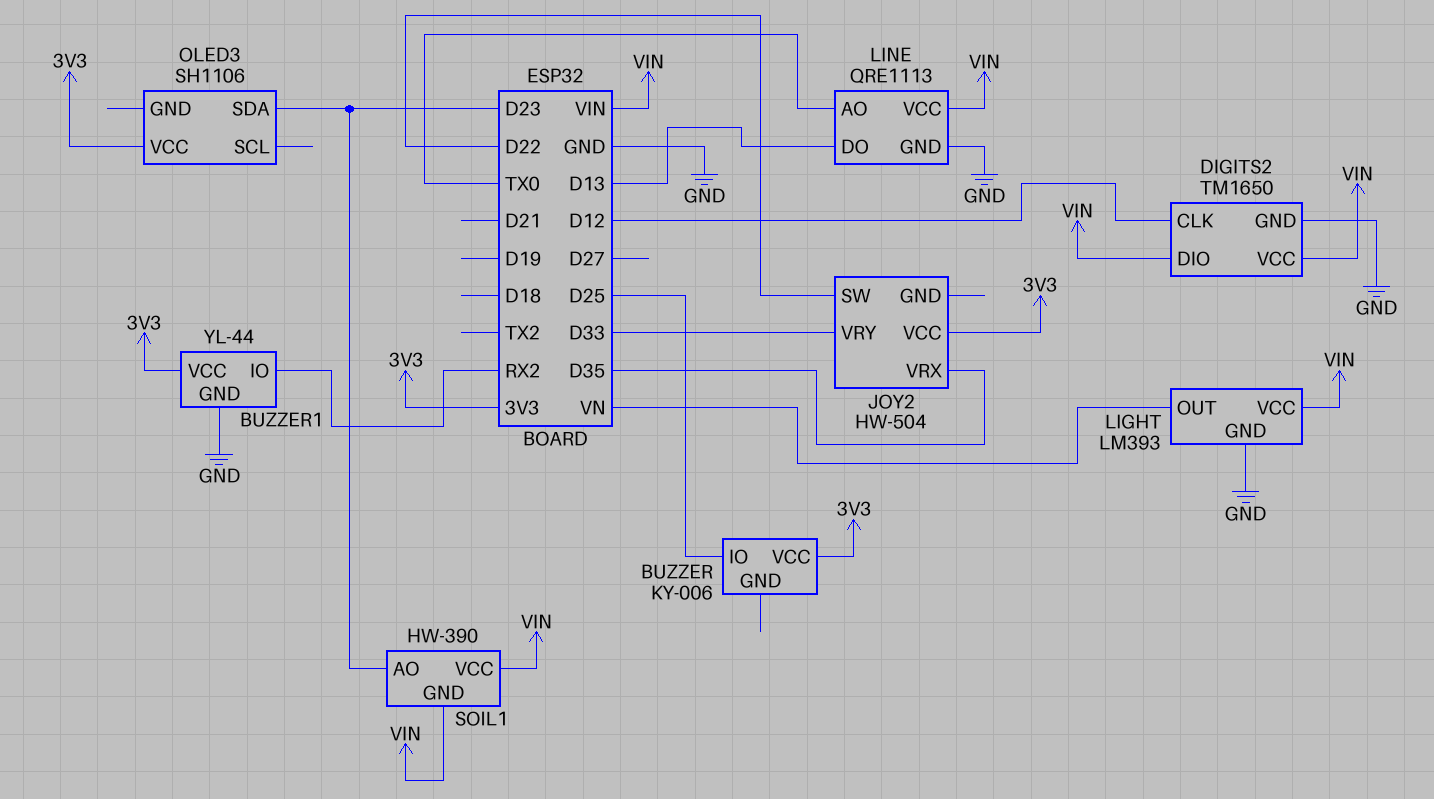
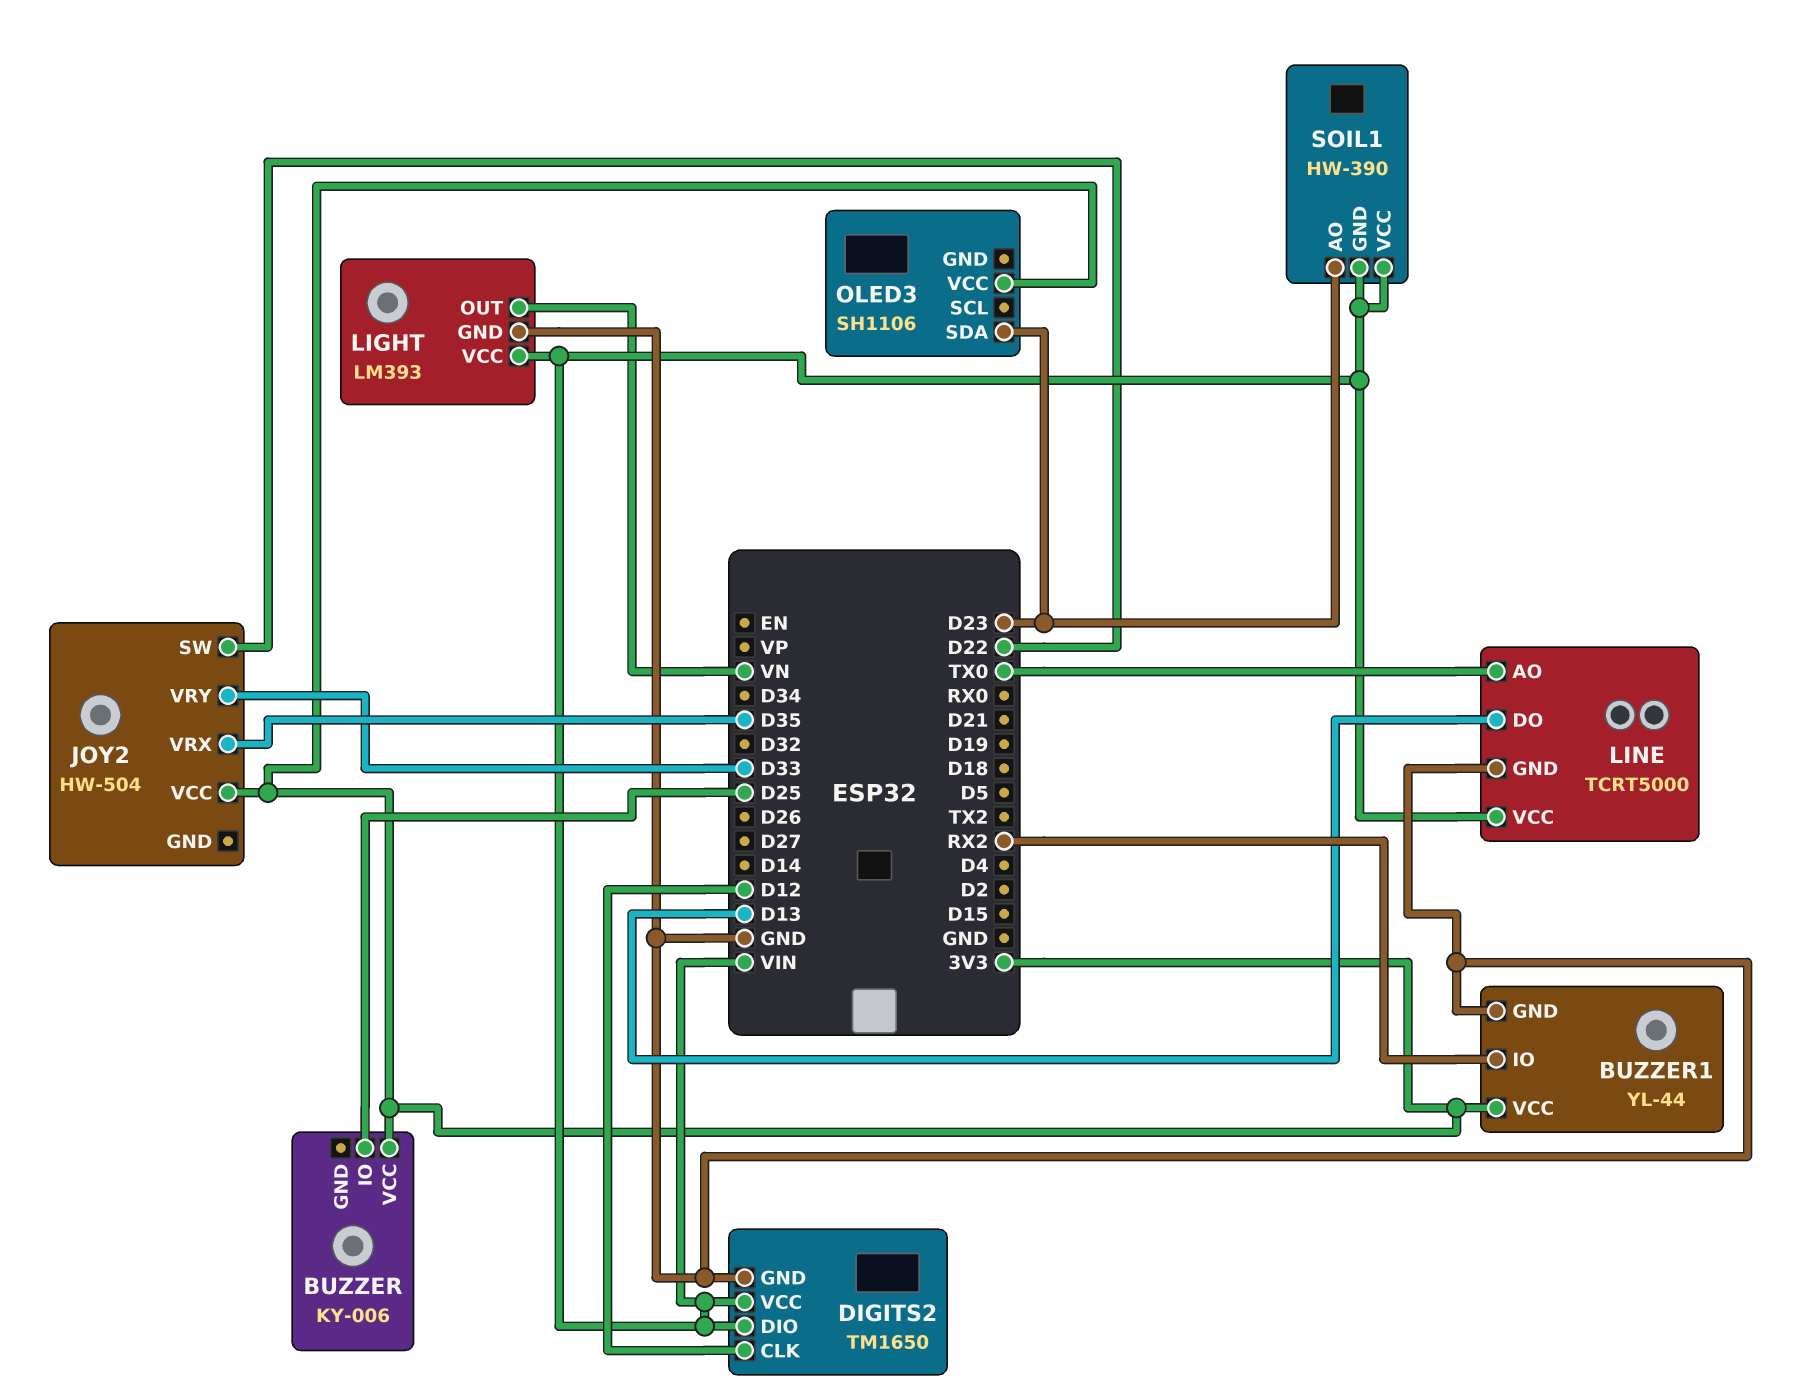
LINE: QRE1113 -> TCRT5000

